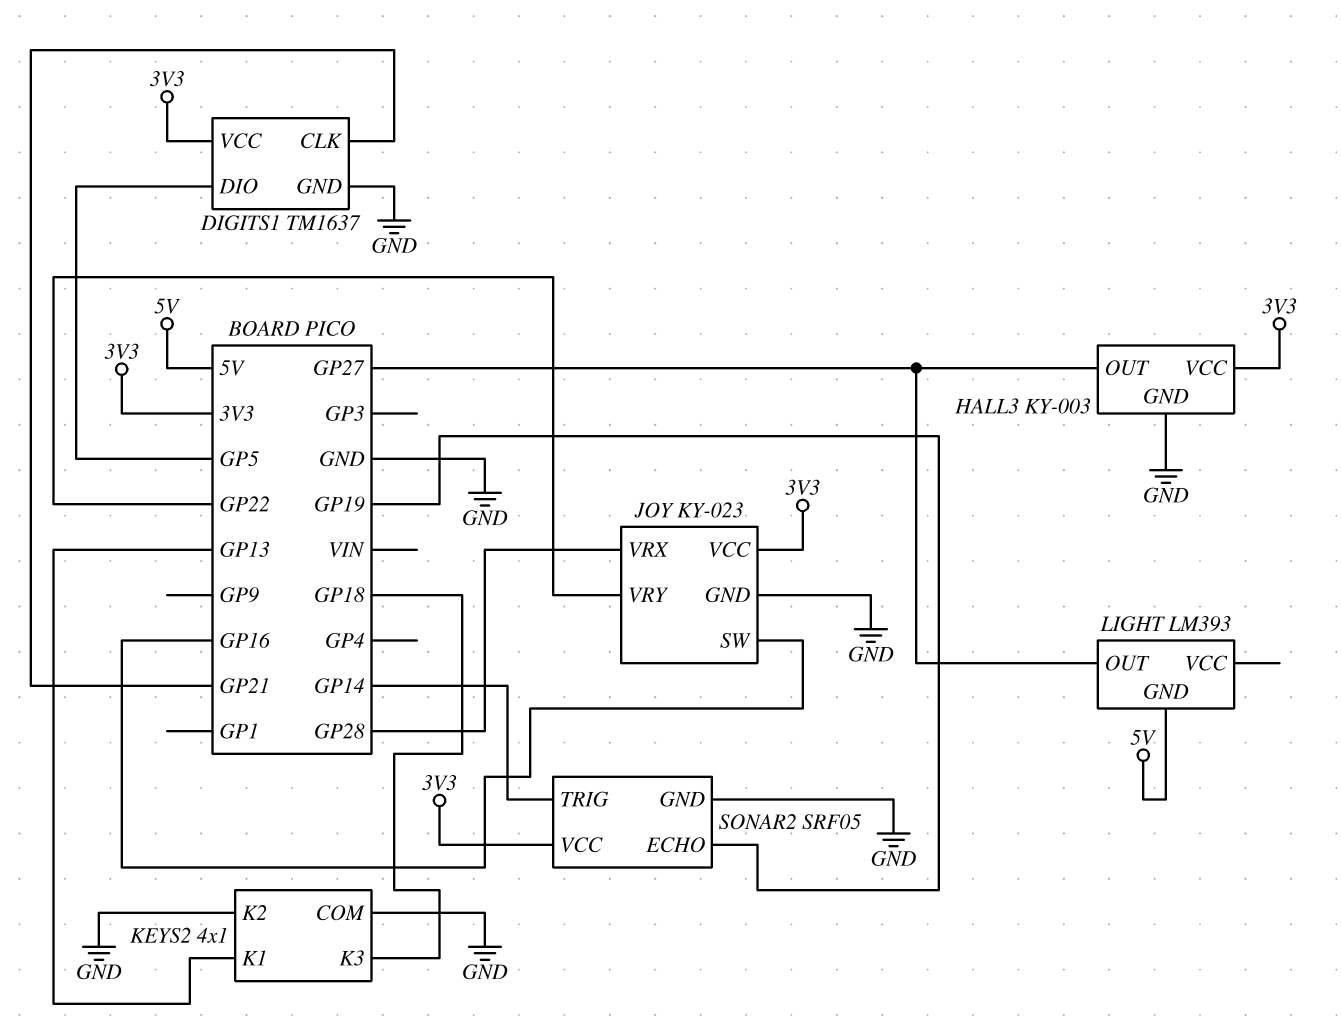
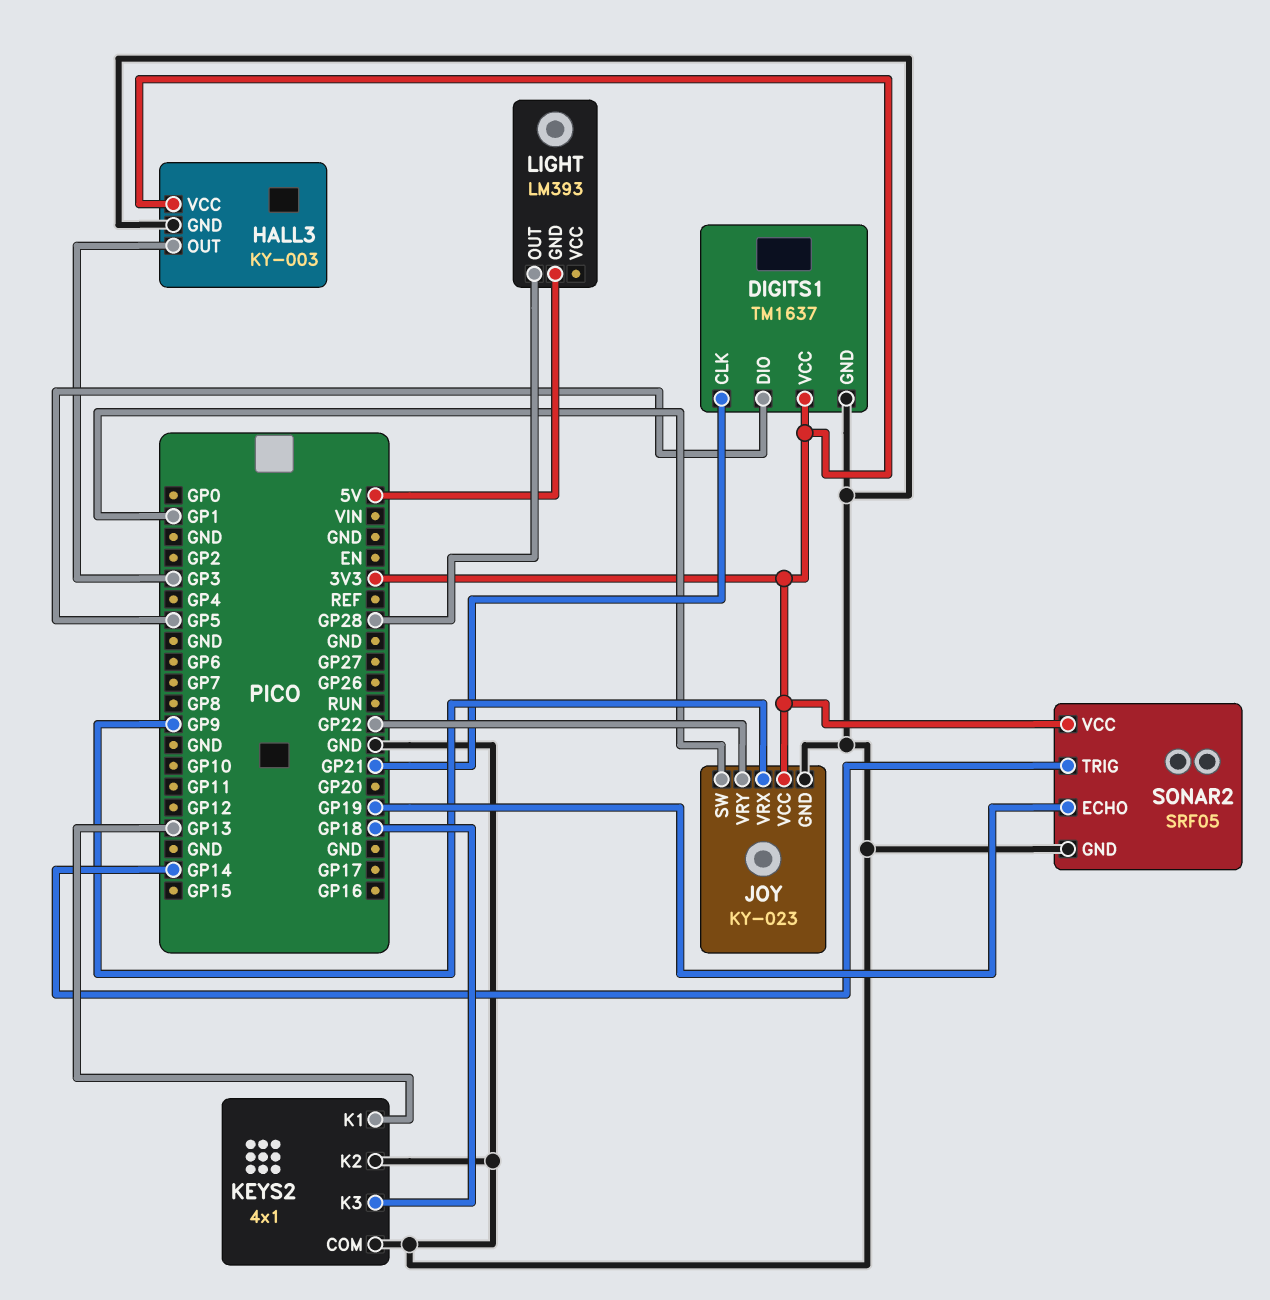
HALL3 pin OUT: GP27 -> GP3
JOY pin SW: GP16 -> GP1
JOY pin VRX: GP28 -> GP9
LIGHT pin OUT: GP27 -> GP28

